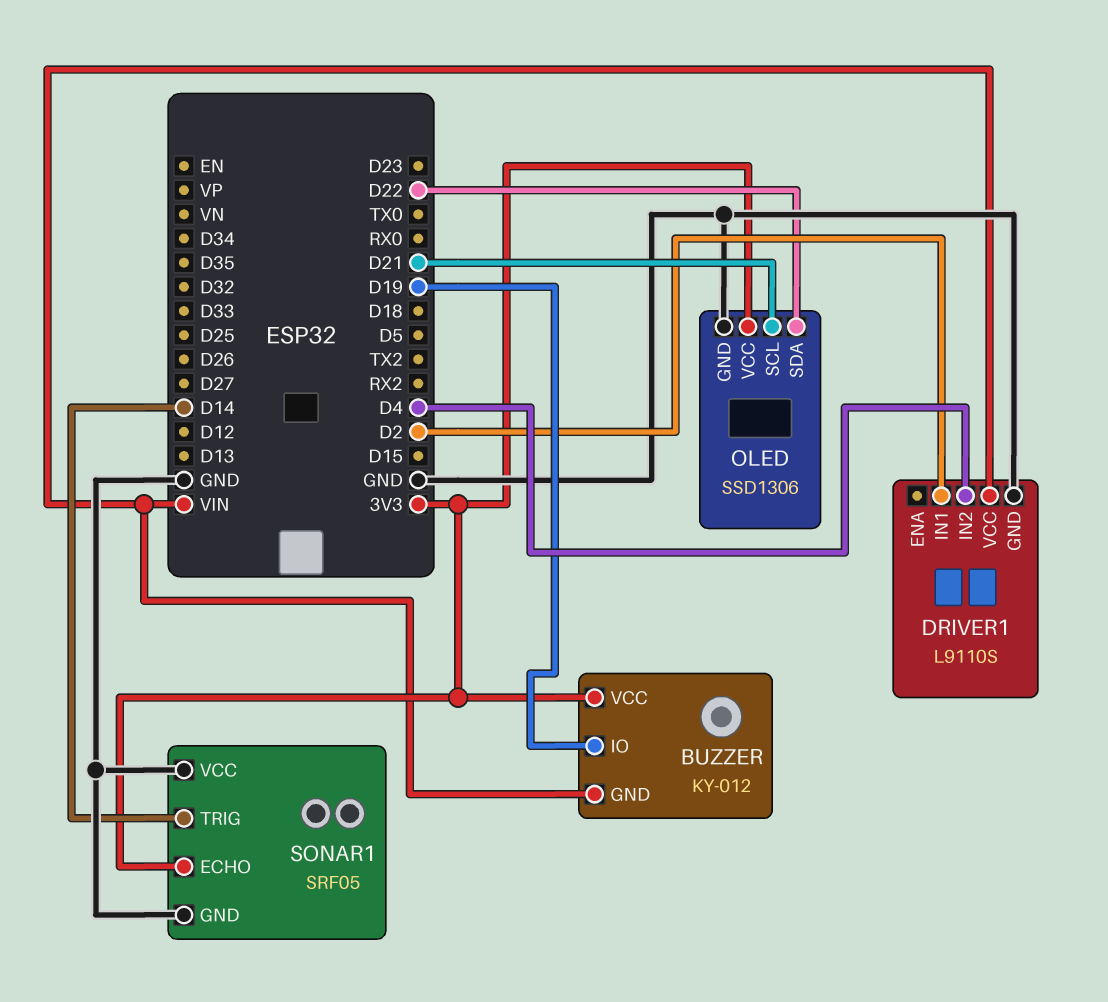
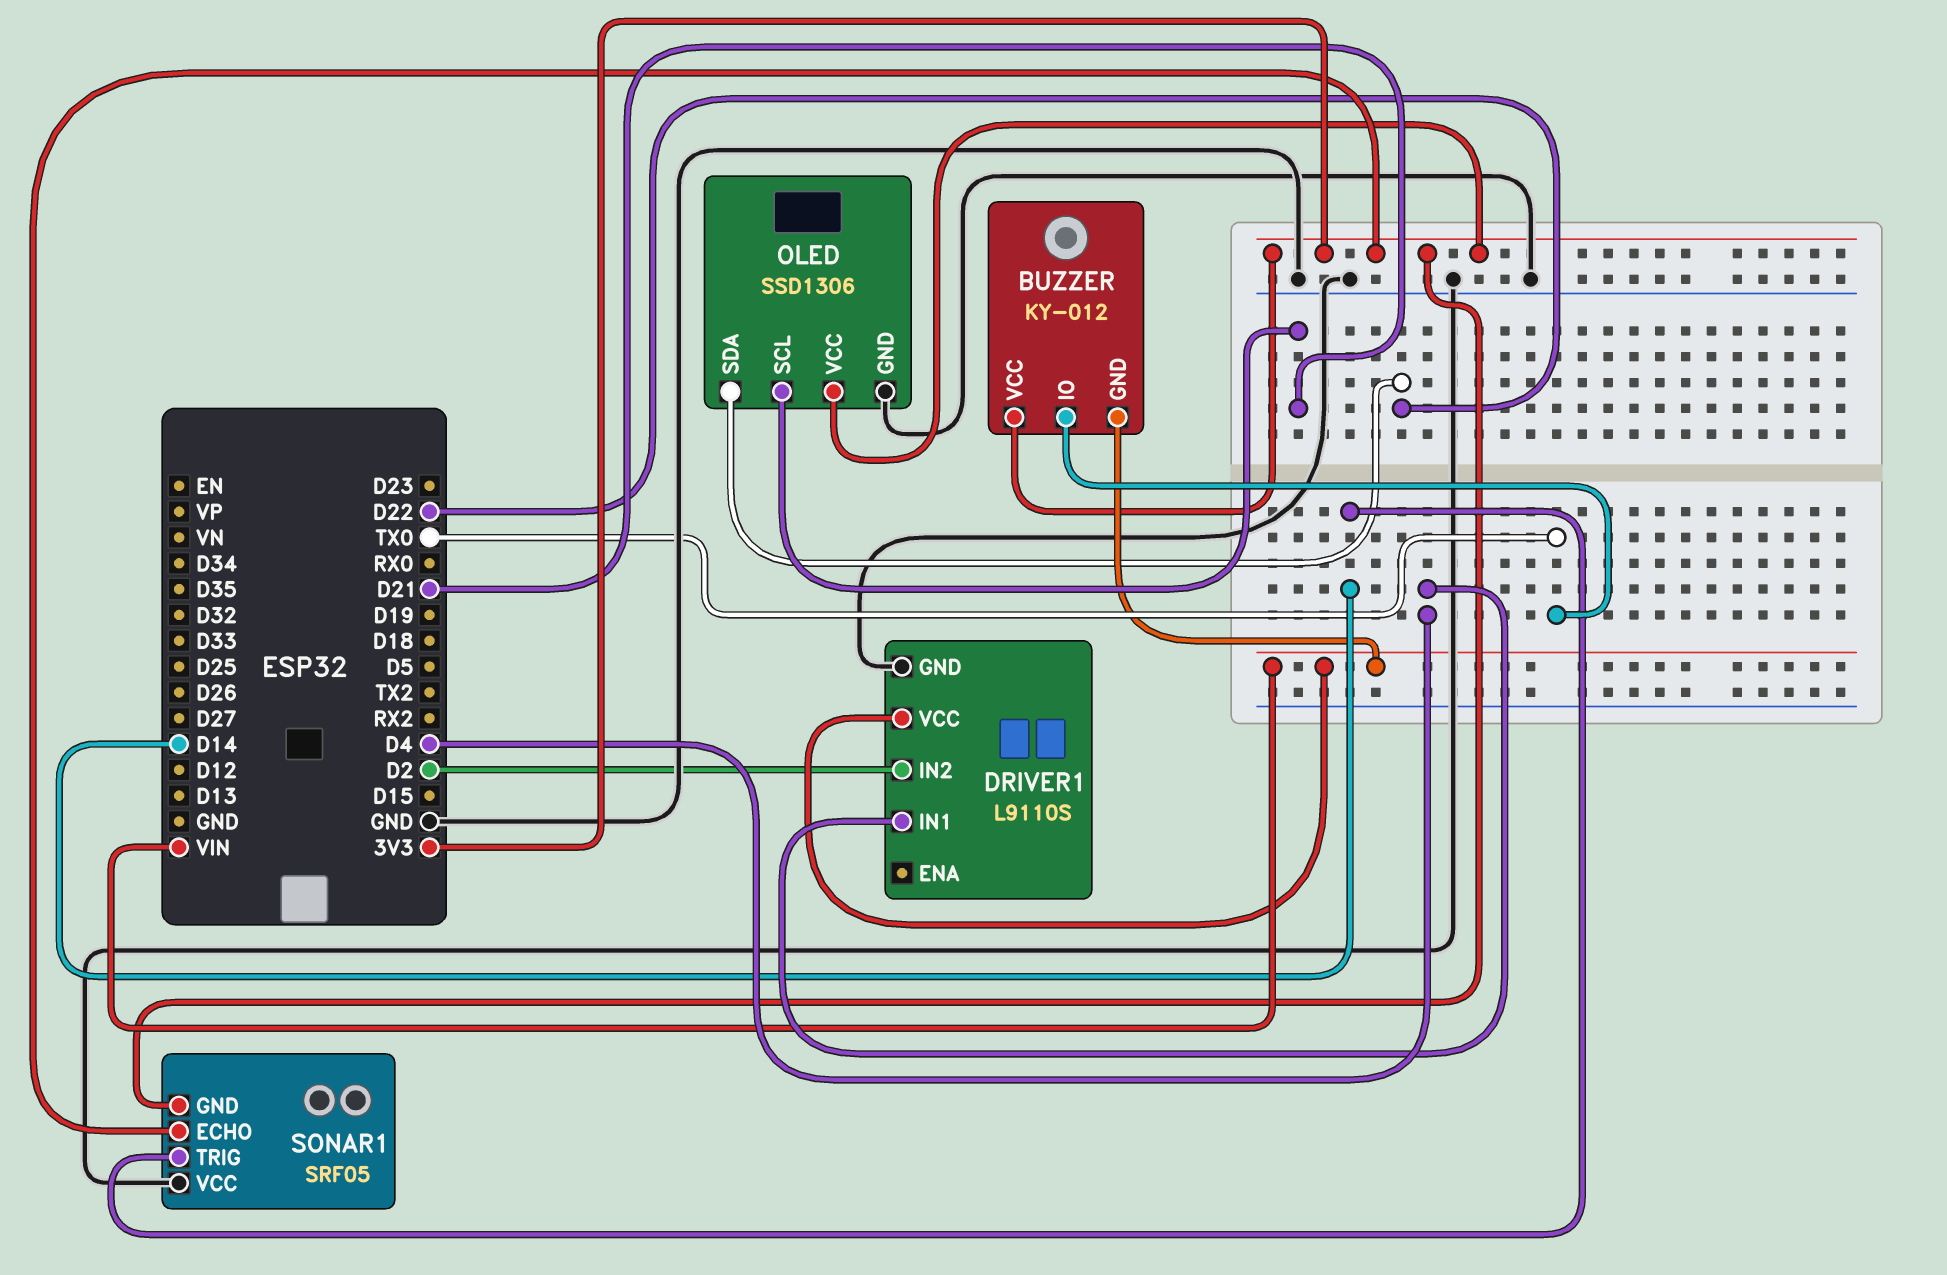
BUZZER pin IO: D19 -> TX0
DRIVER1 pin IN1: D2 -> D4
DRIVER1 pin IN2: D4 -> D2
SONAR1 pin GND: GND -> 3V3

